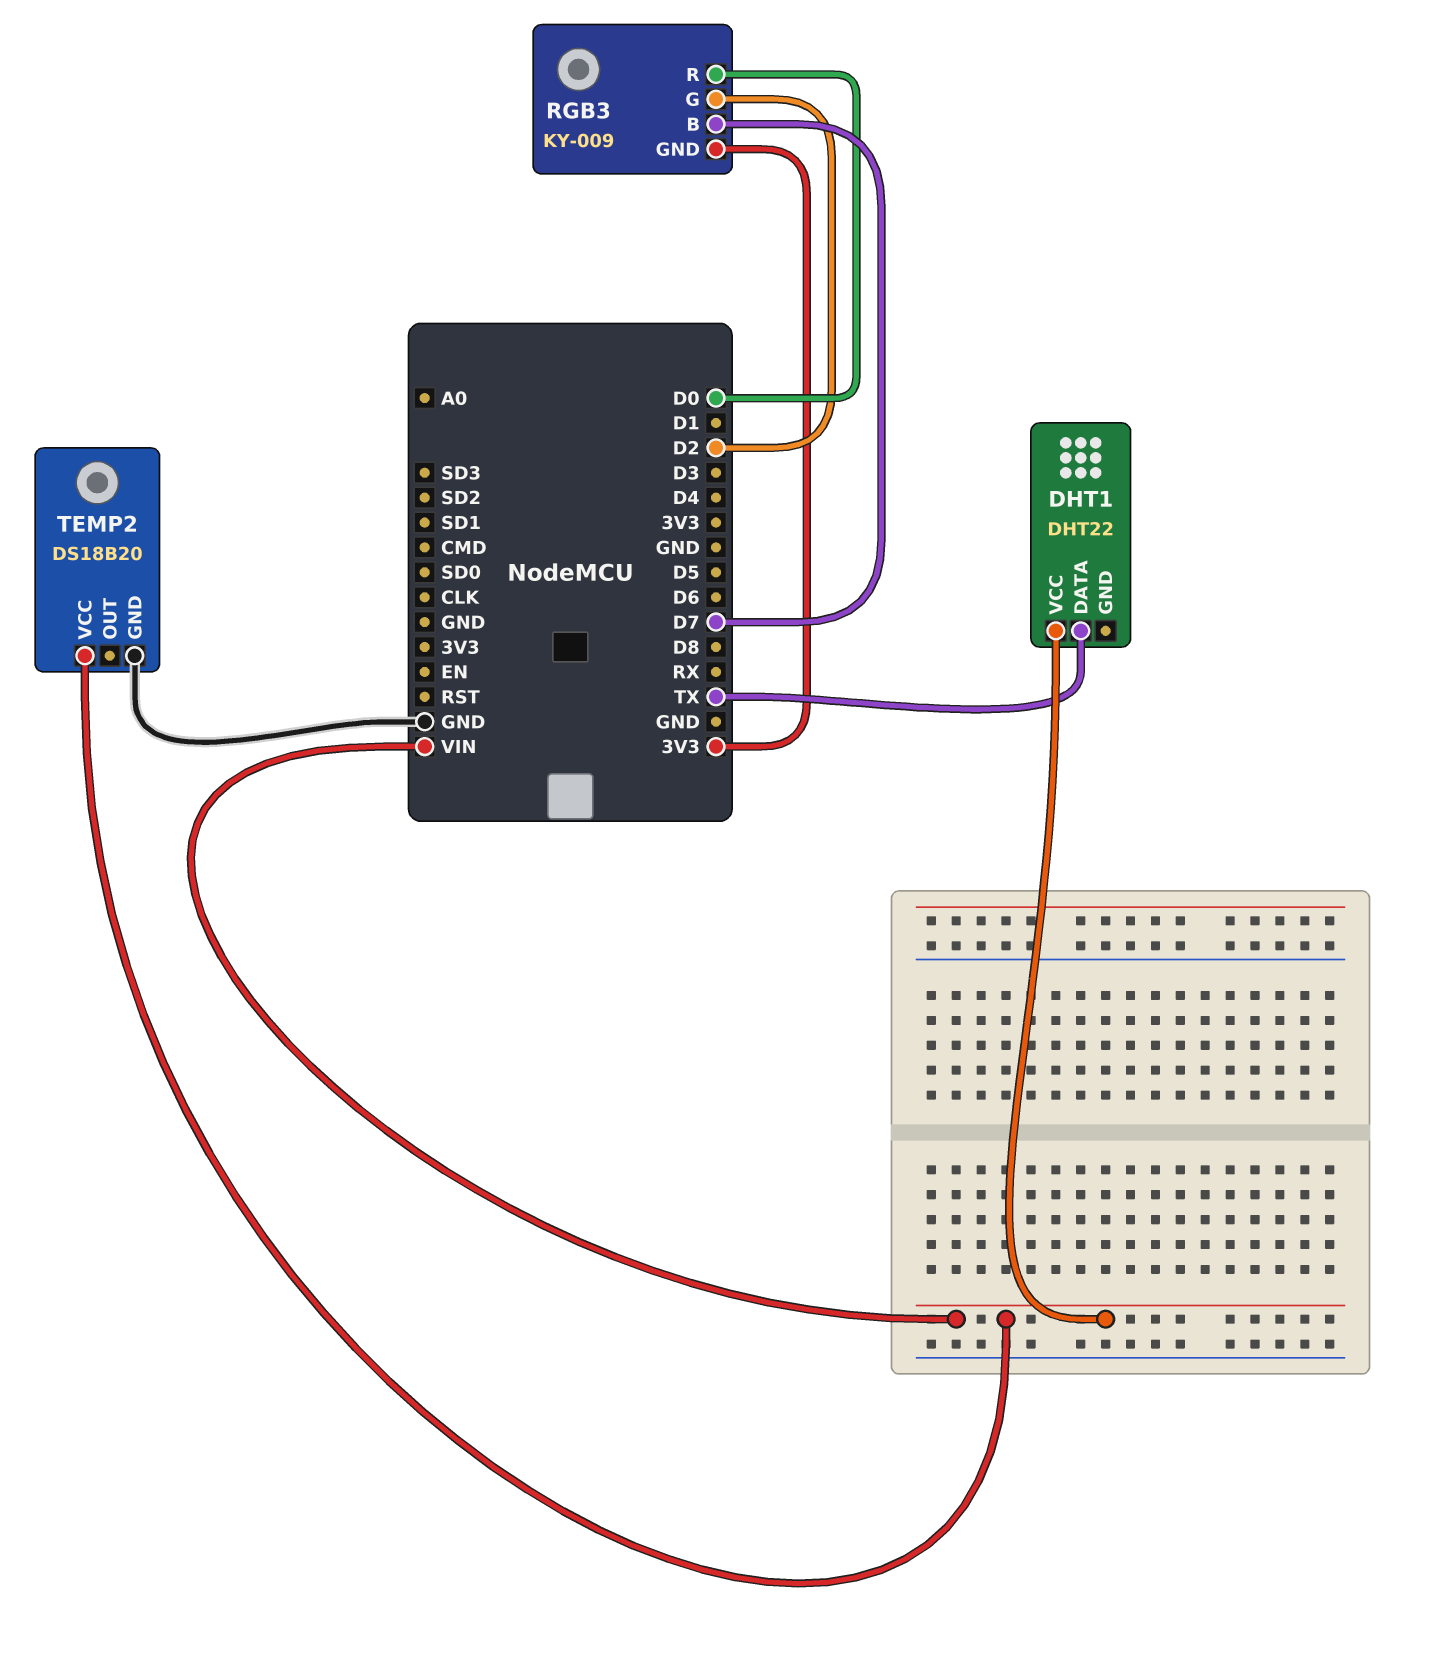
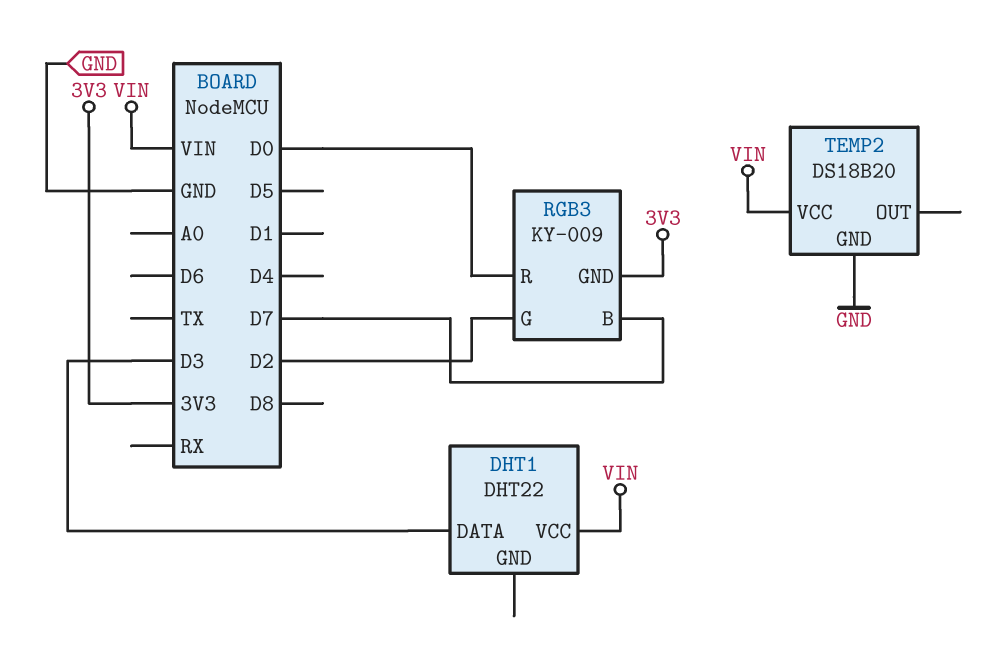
DHT1 pin DATA: TX -> D3

